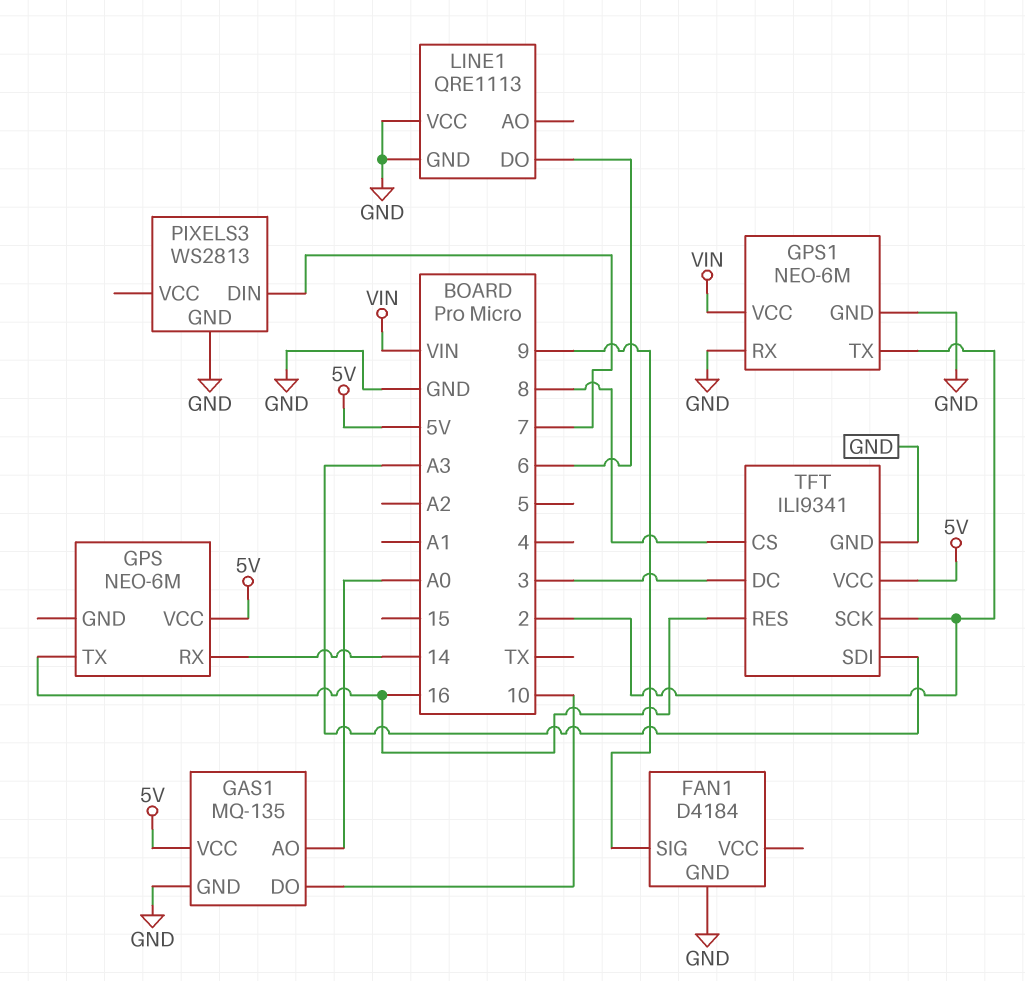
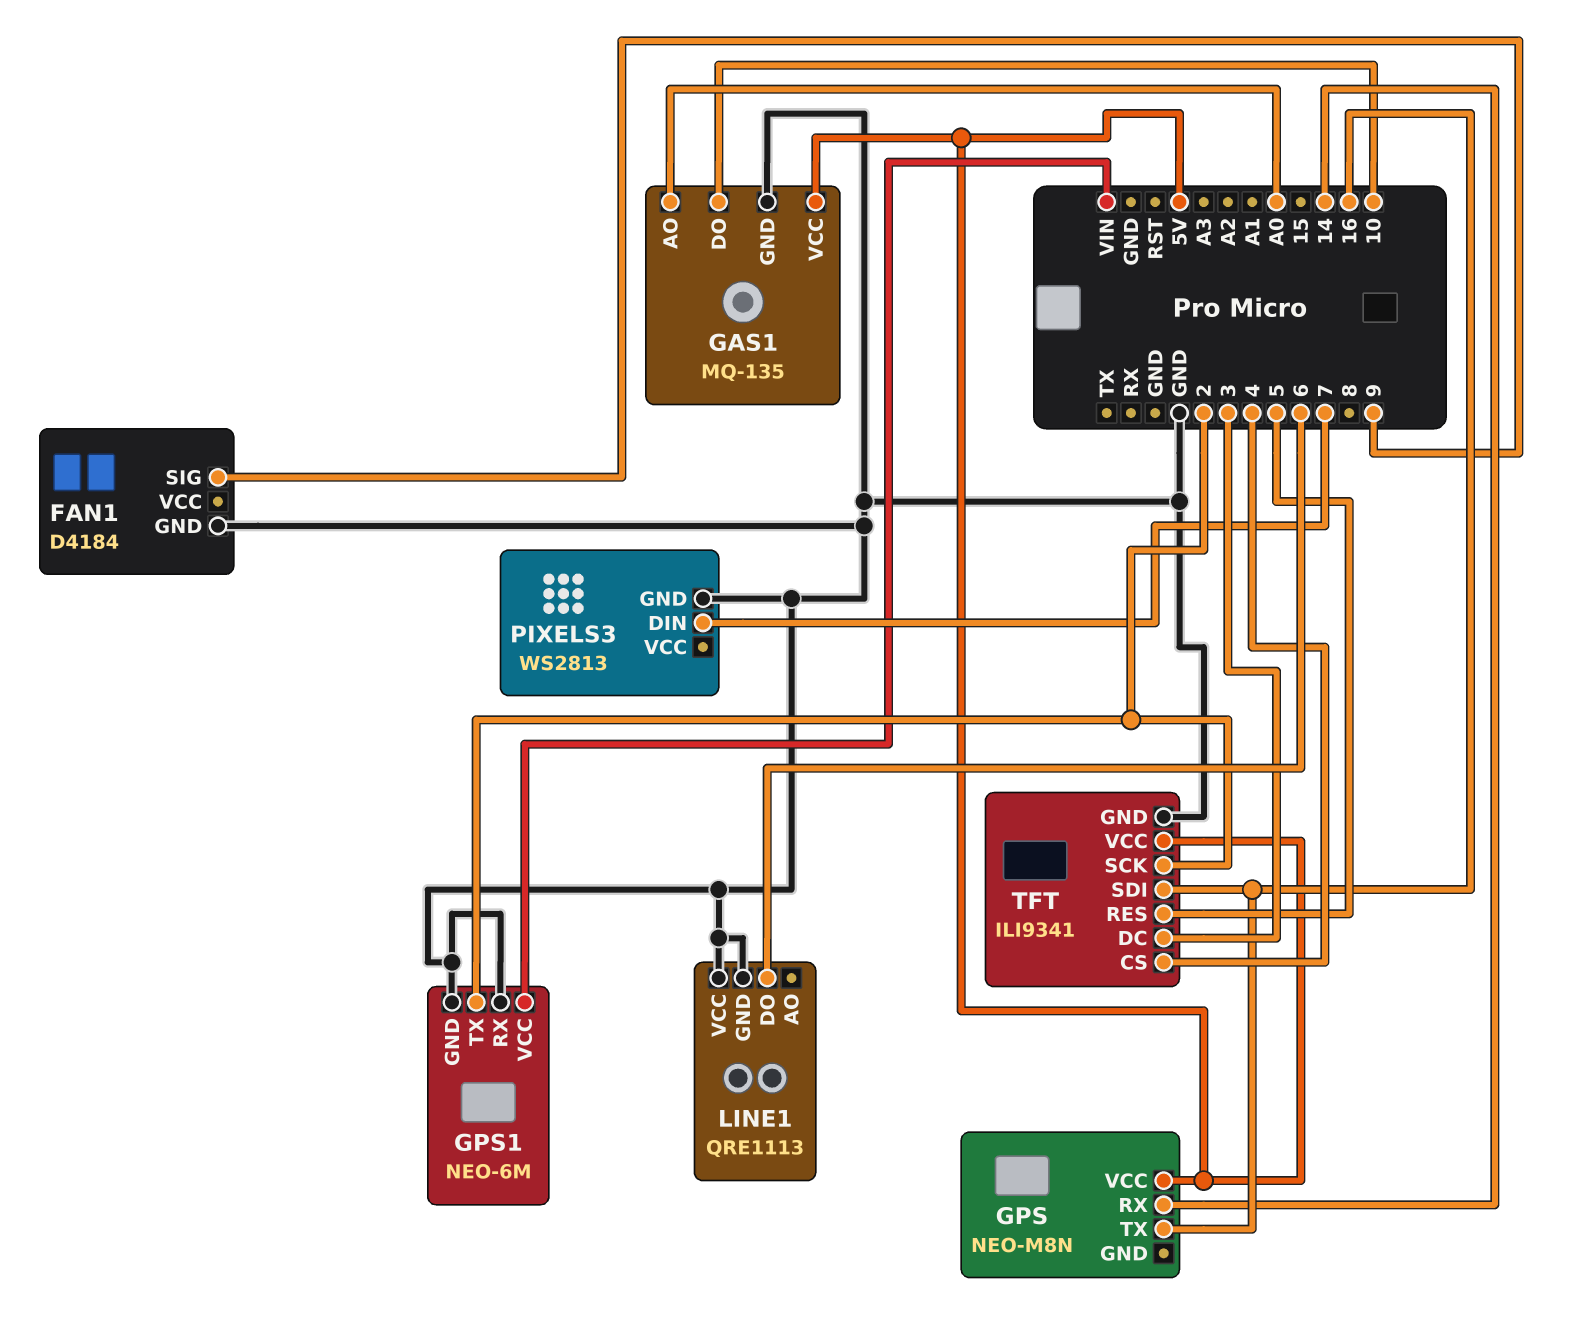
GPS: NEO-6M -> NEO-M8N
TFT pin CS: 8 -> 4
TFT pin RES: 16 -> 5
TFT pin SDI: A3 -> 16

